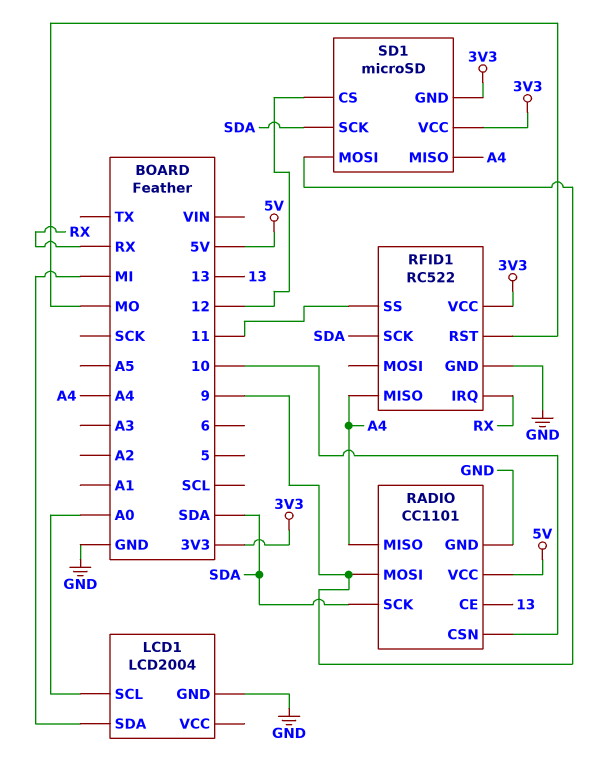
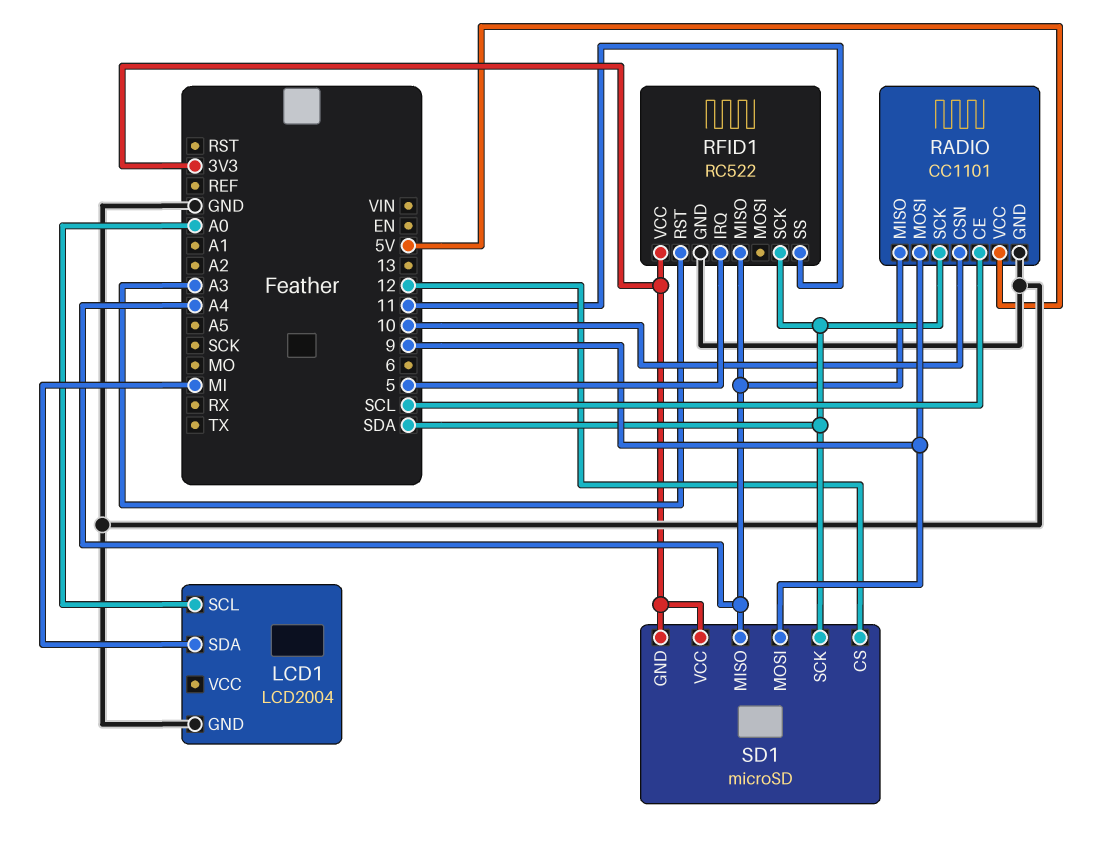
RADIO pin CE: 13 -> SCL
RFID1 pin IRQ: RX -> 5
RFID1 pin RST: MO -> A3

